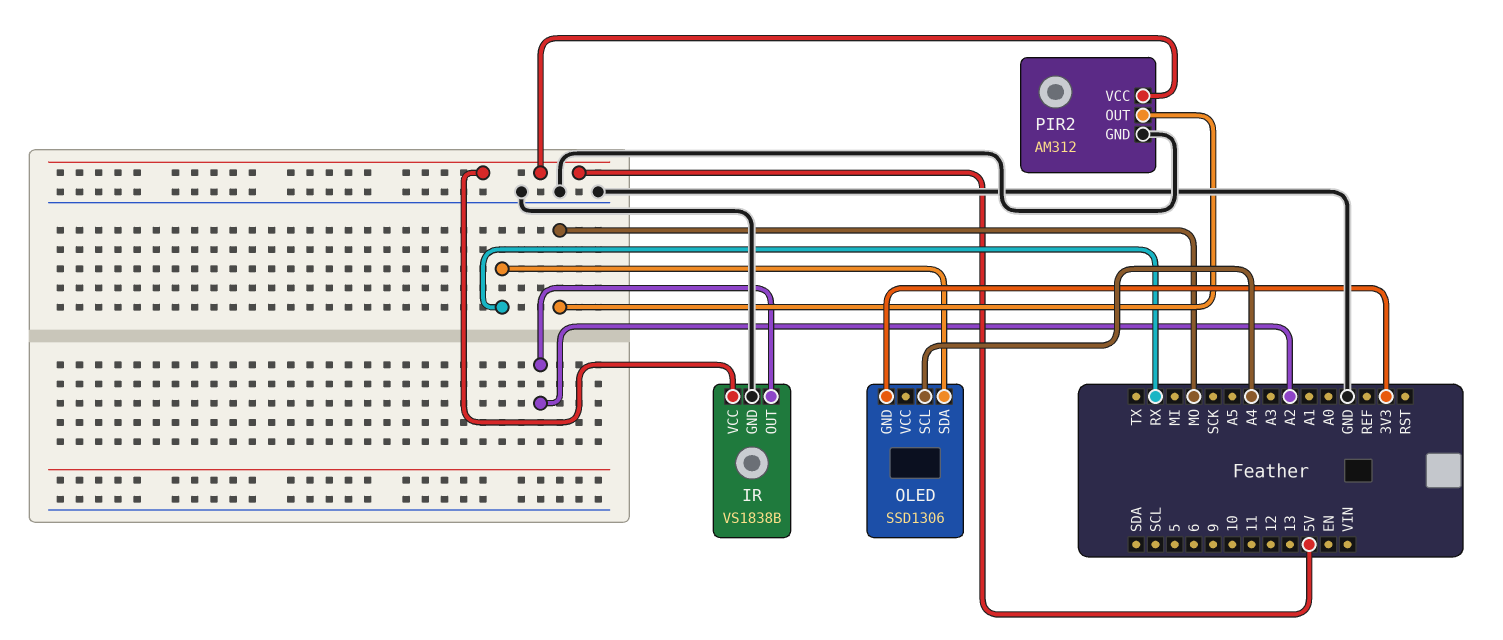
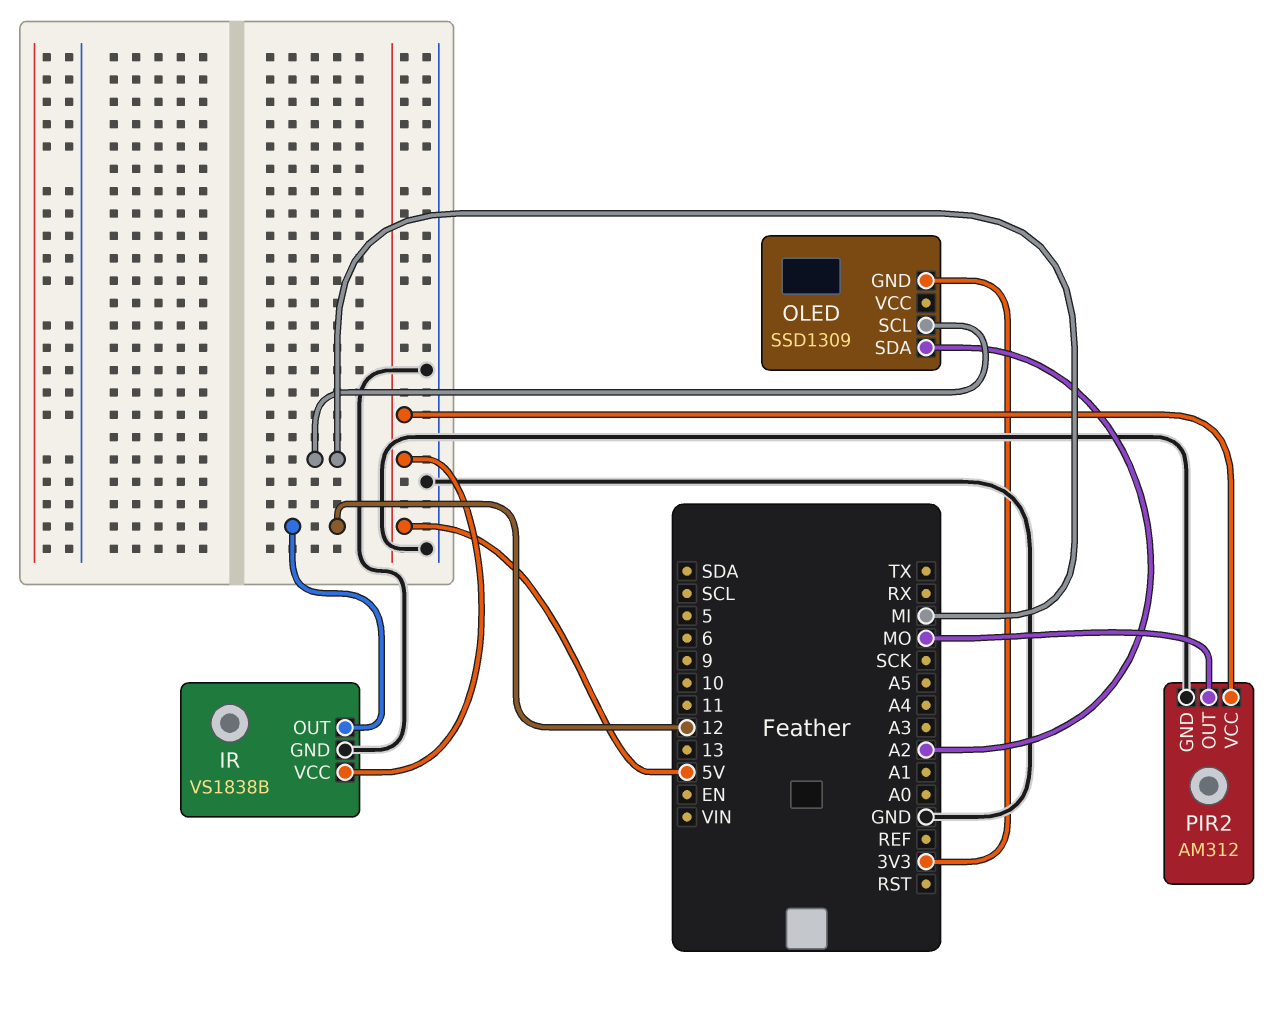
IR pin OUT: A2 -> 12
OLED: SSD1306 -> SSD1309
OLED pin SCL: A4 -> MI
OLED pin SDA: RX -> A2

